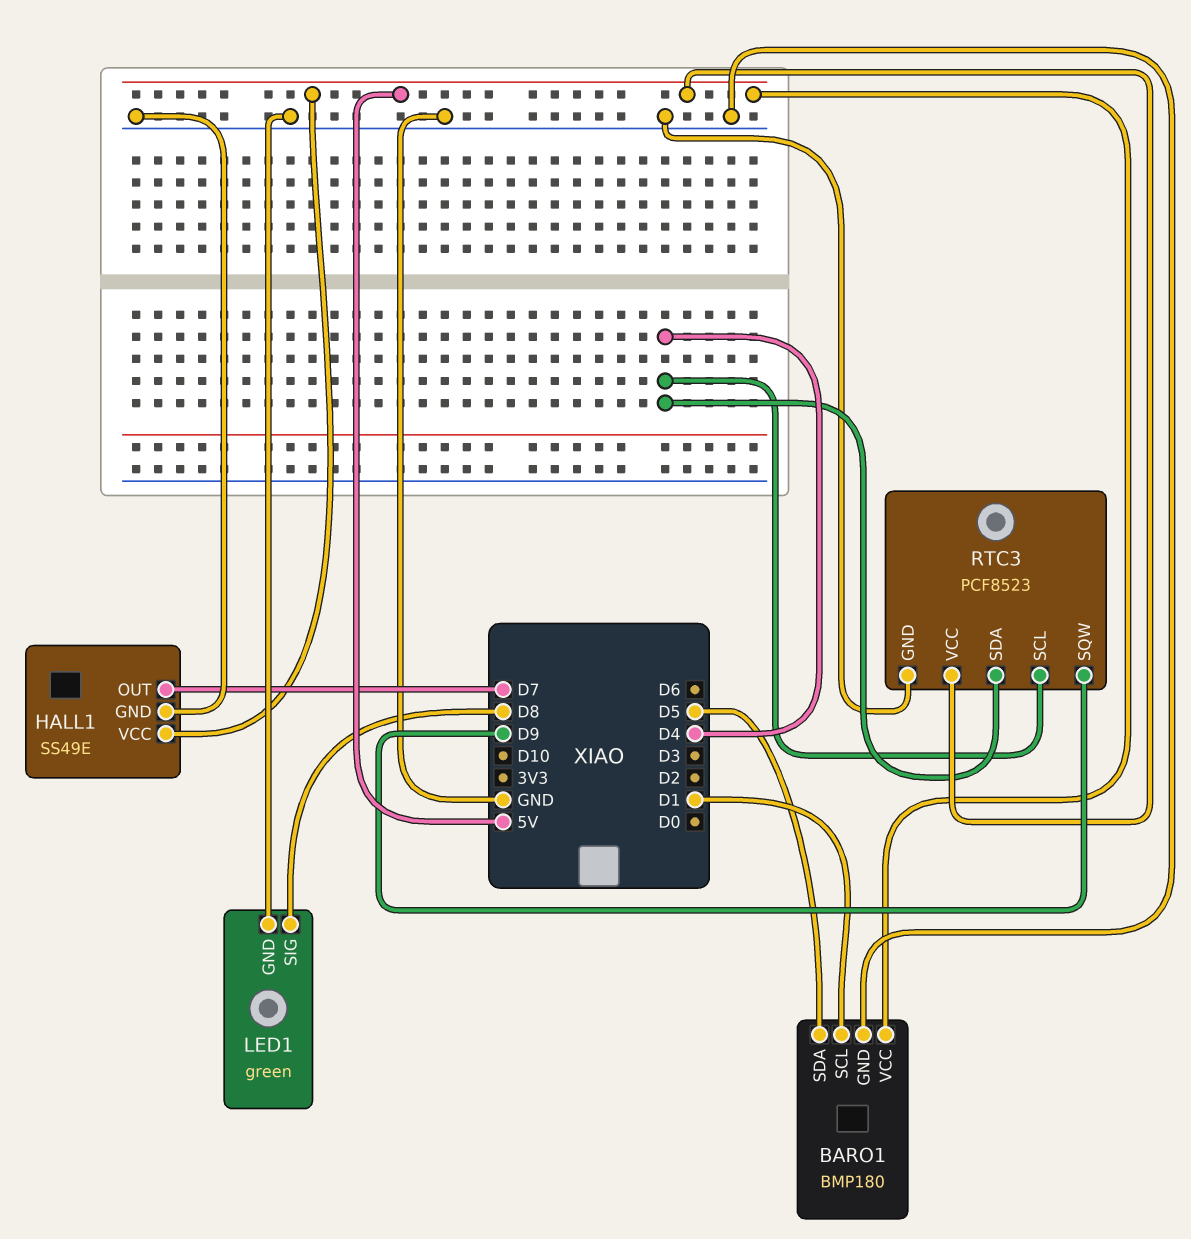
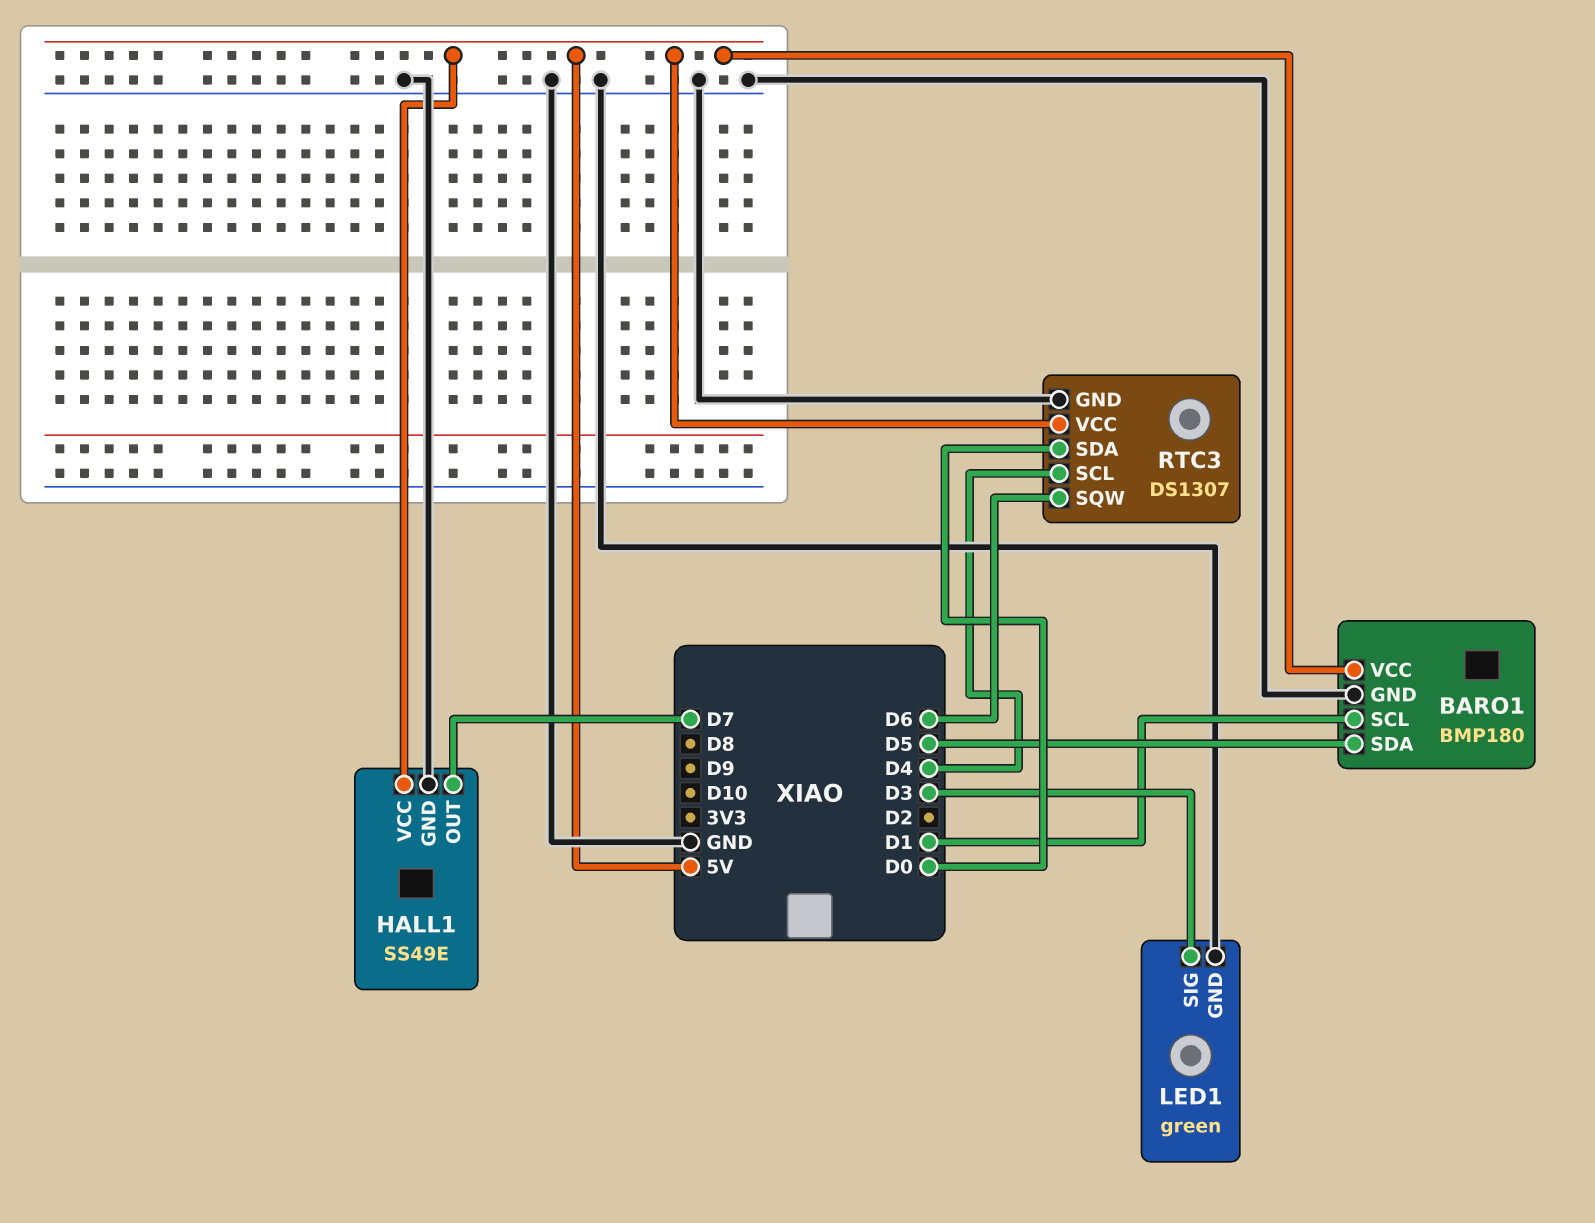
LED1 pin SIG: D8 -> D3
RTC3: PCF8523 -> DS1307
RTC3 pin SDA: D4 -> D0
RTC3 pin SQW: D9 -> D6

